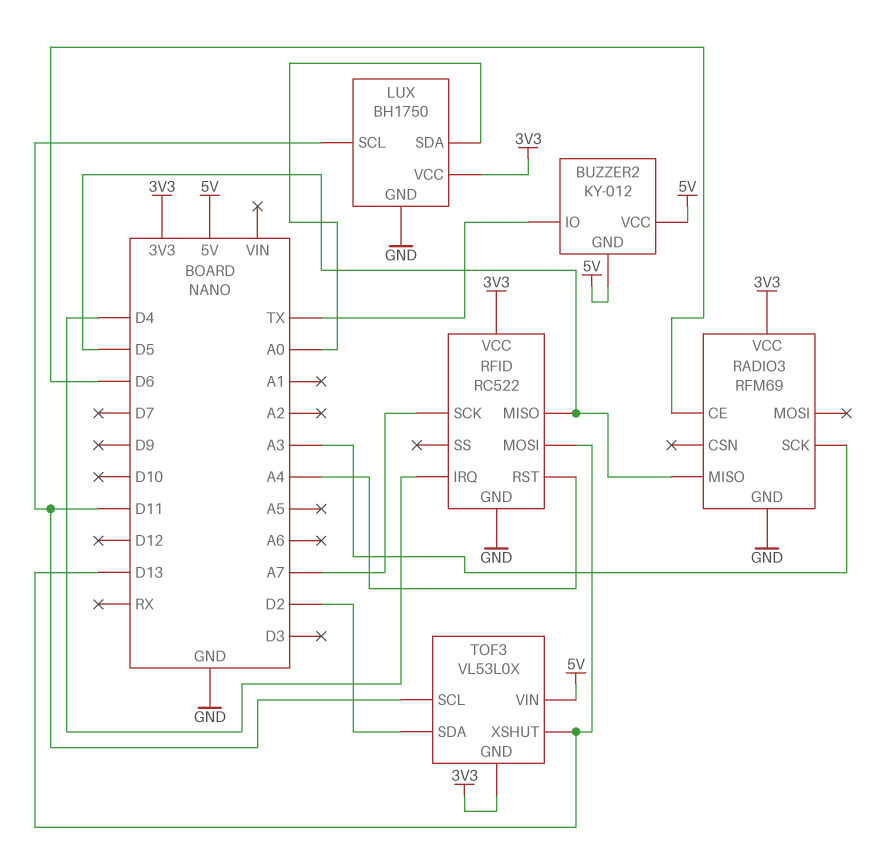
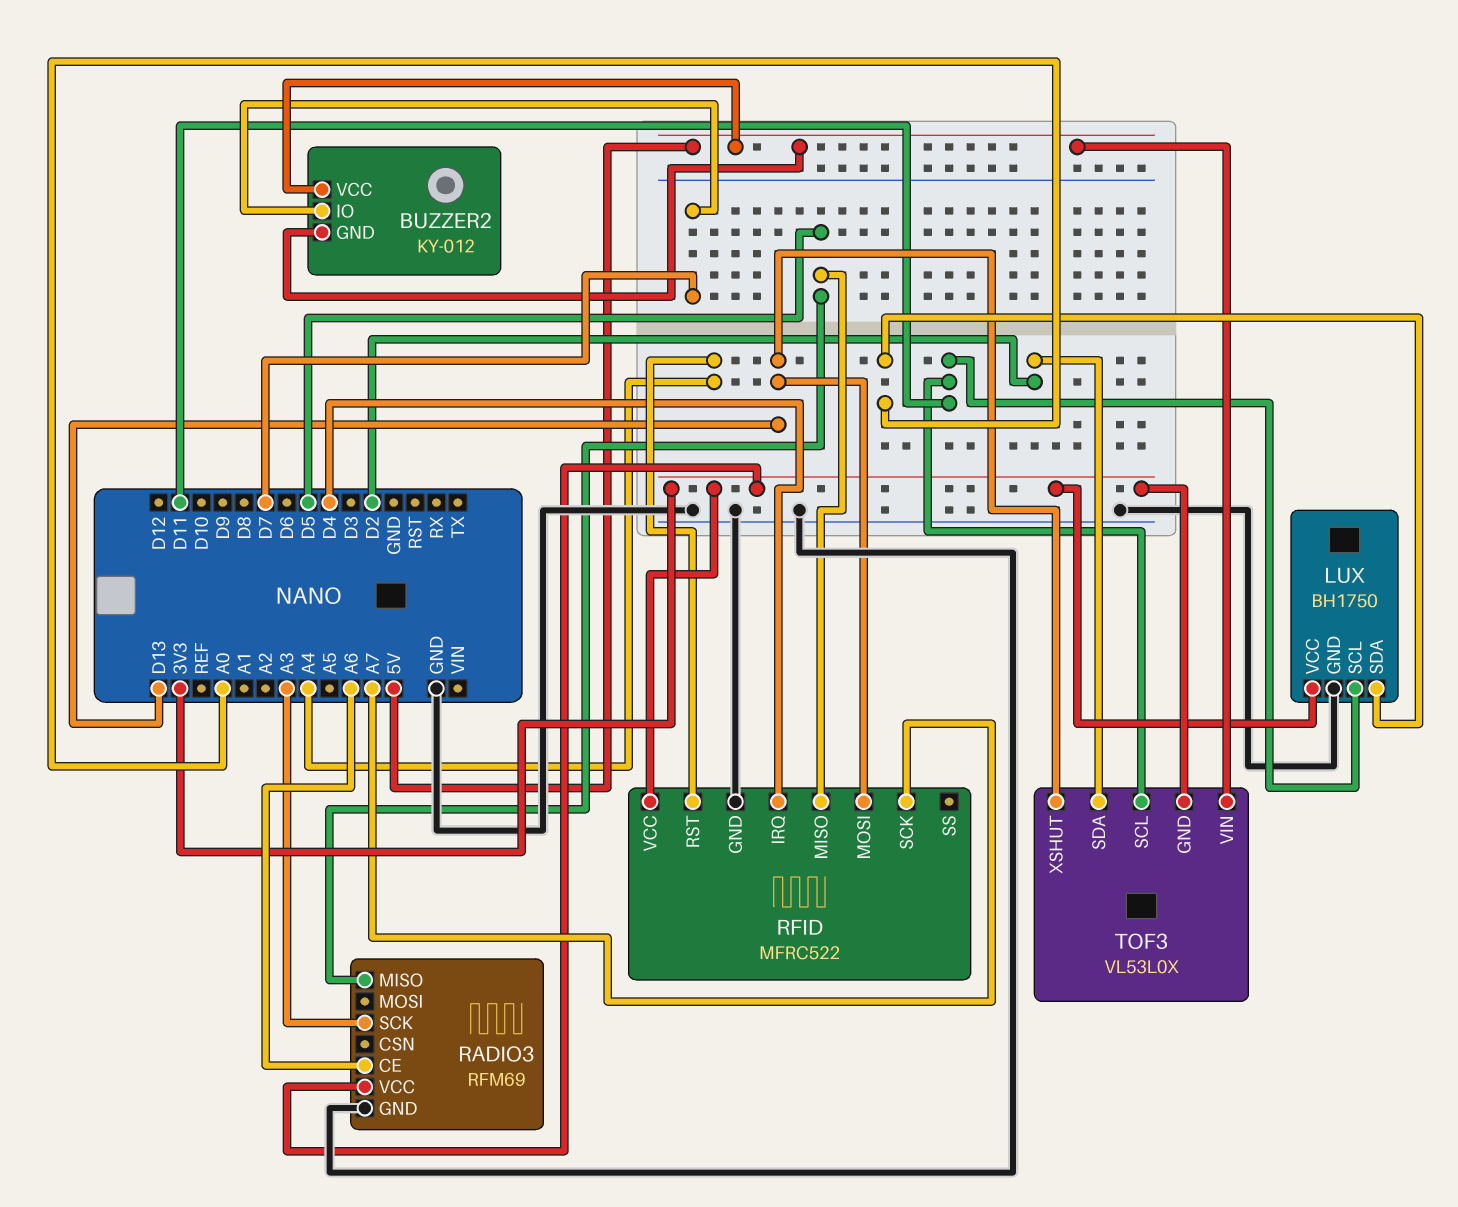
BUZZER2 pin IO: TX -> D7
RADIO3 pin CE: D6 -> A6
RFID: RC522 -> MFRC522

